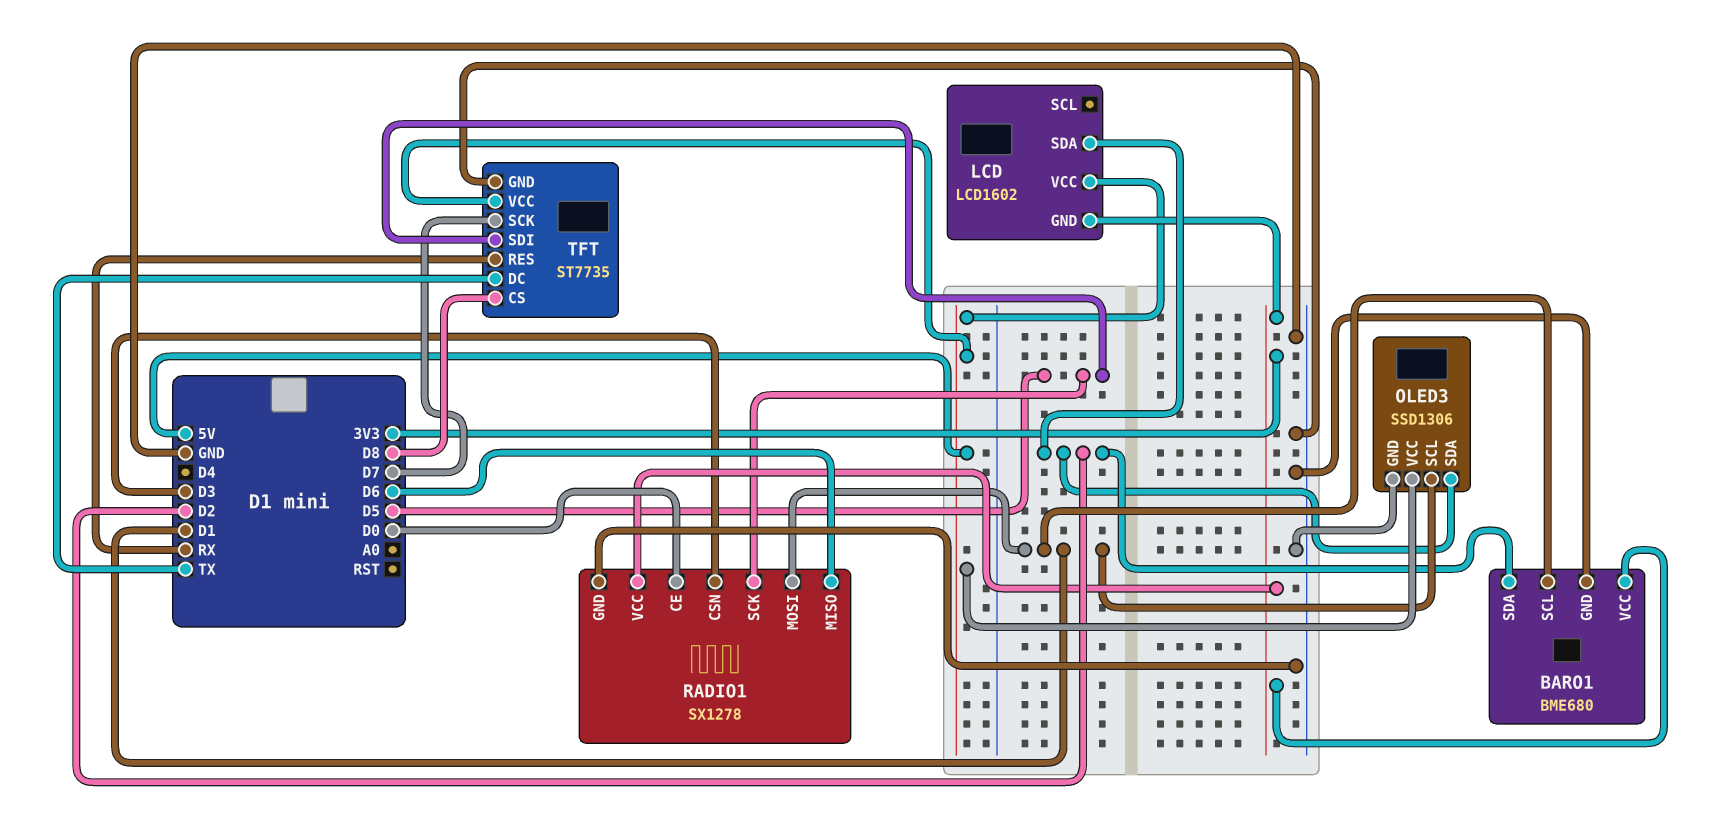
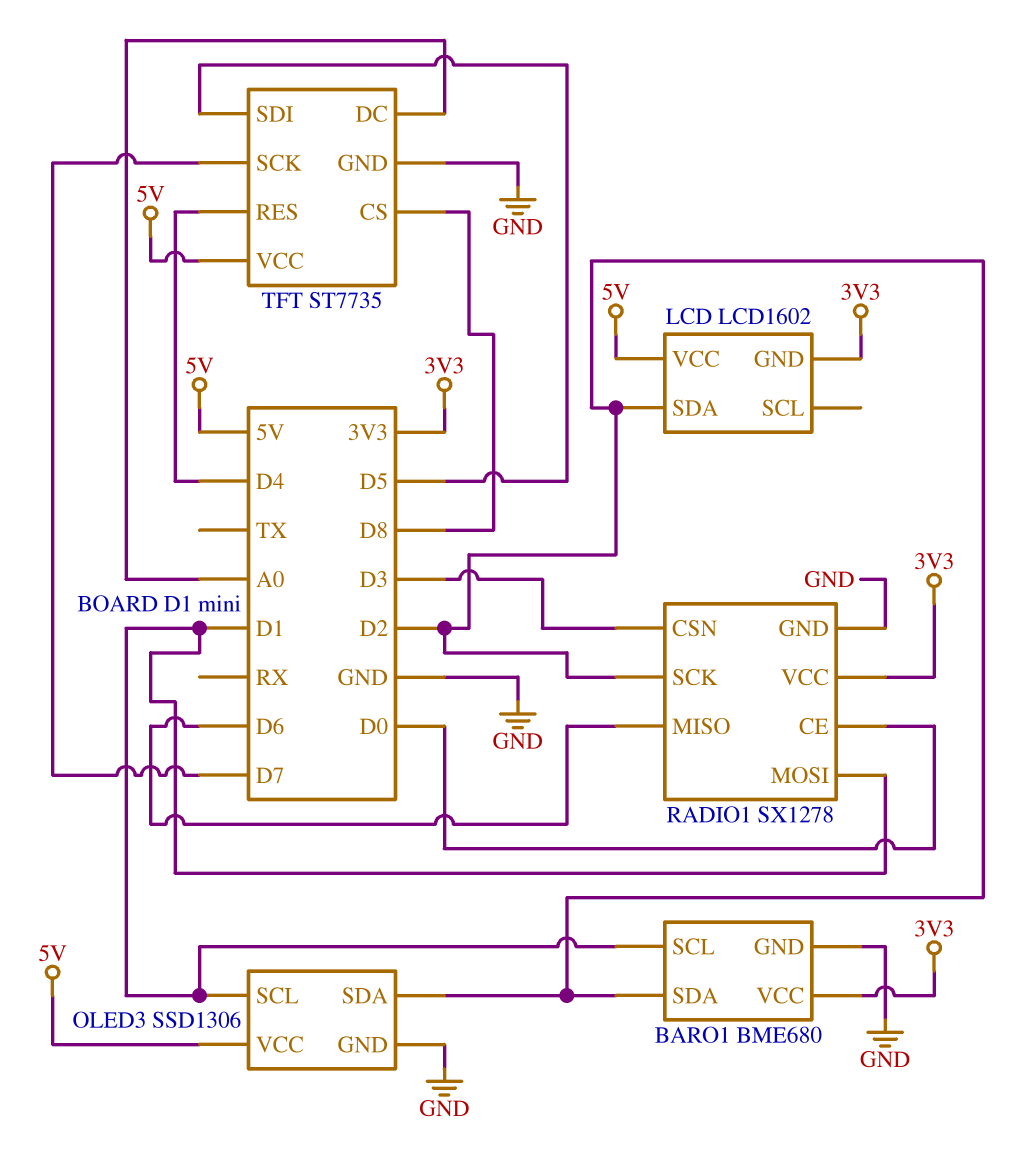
RADIO1 pin SCK: D5 -> D2
TFT pin DC: TX -> A0
TFT pin RES: RX -> D4

